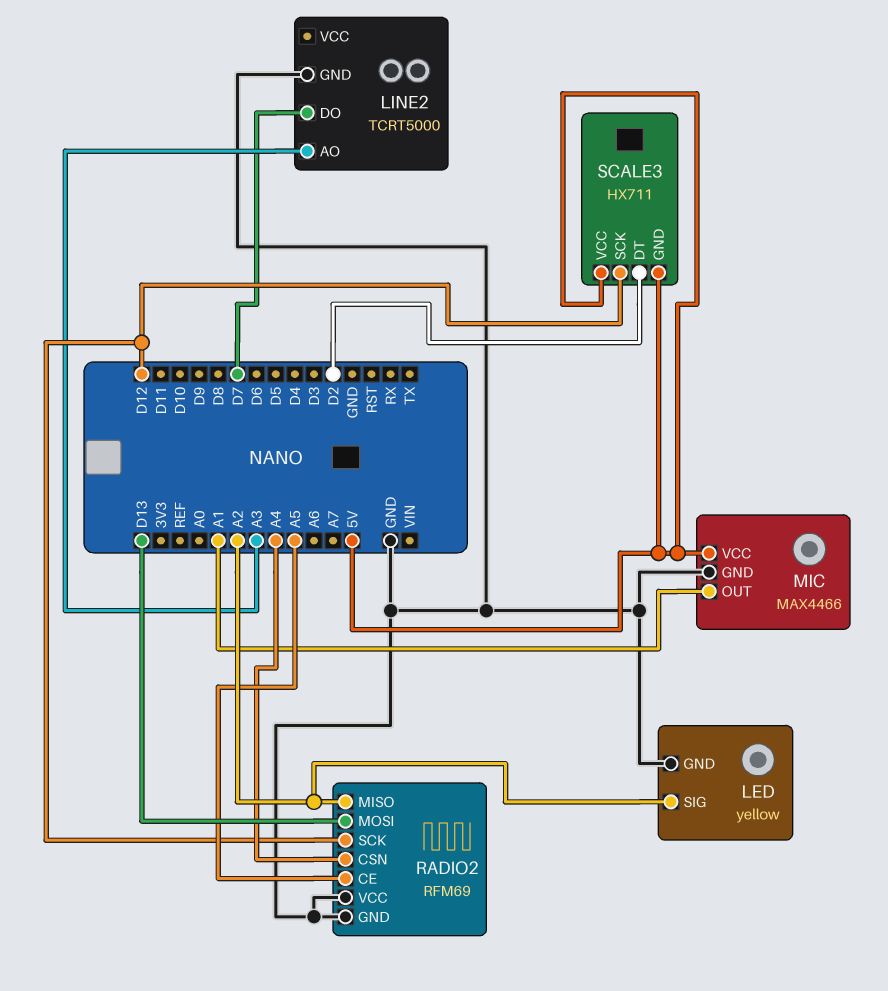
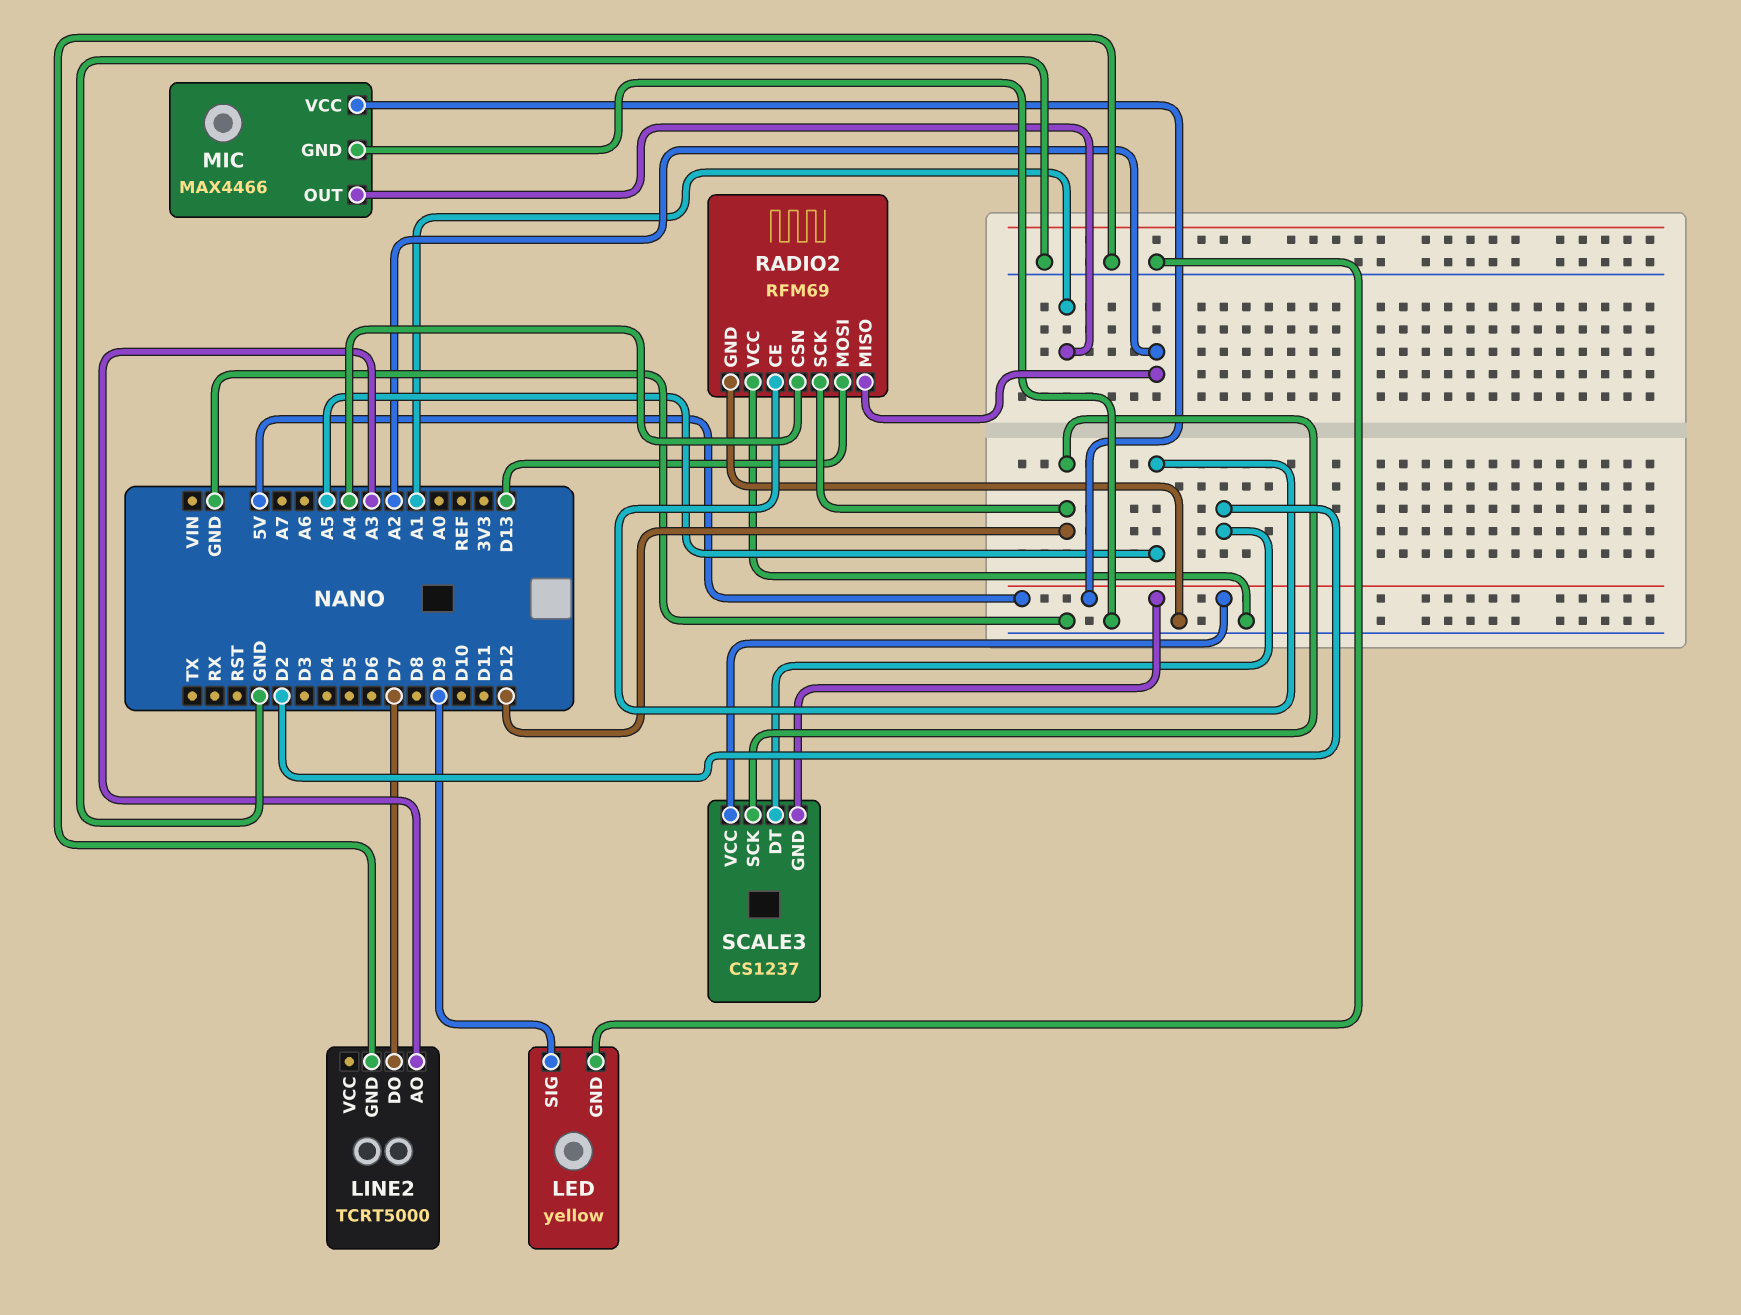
LED pin SIG: A2 -> D9
SCALE3: HX711 -> CS1237

